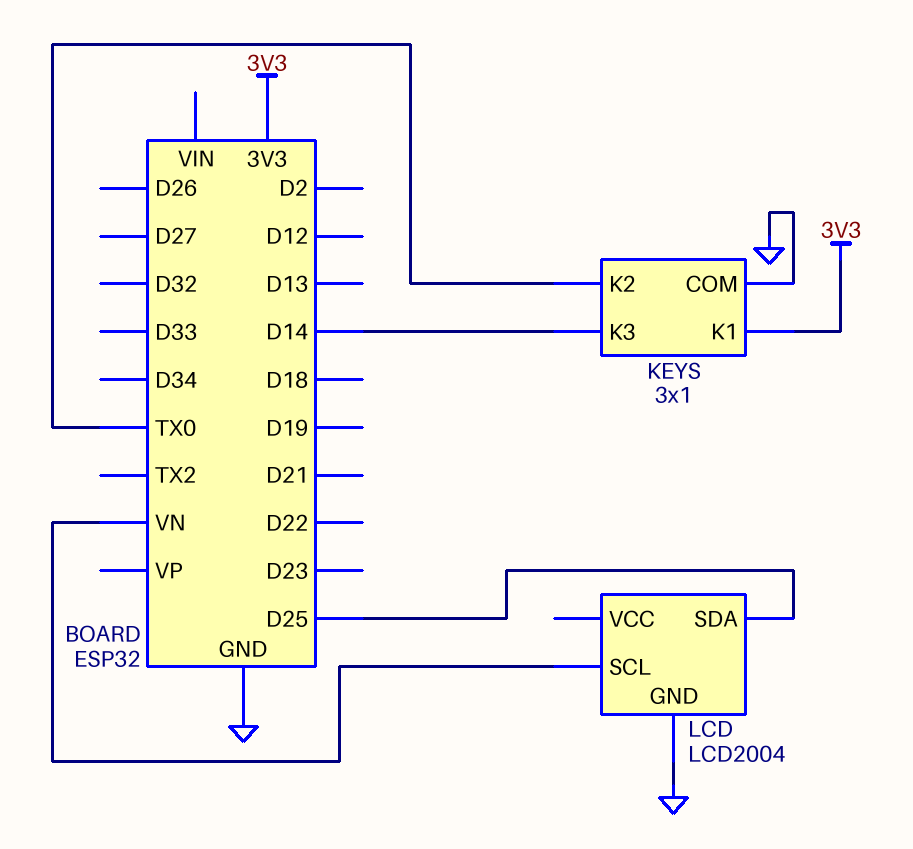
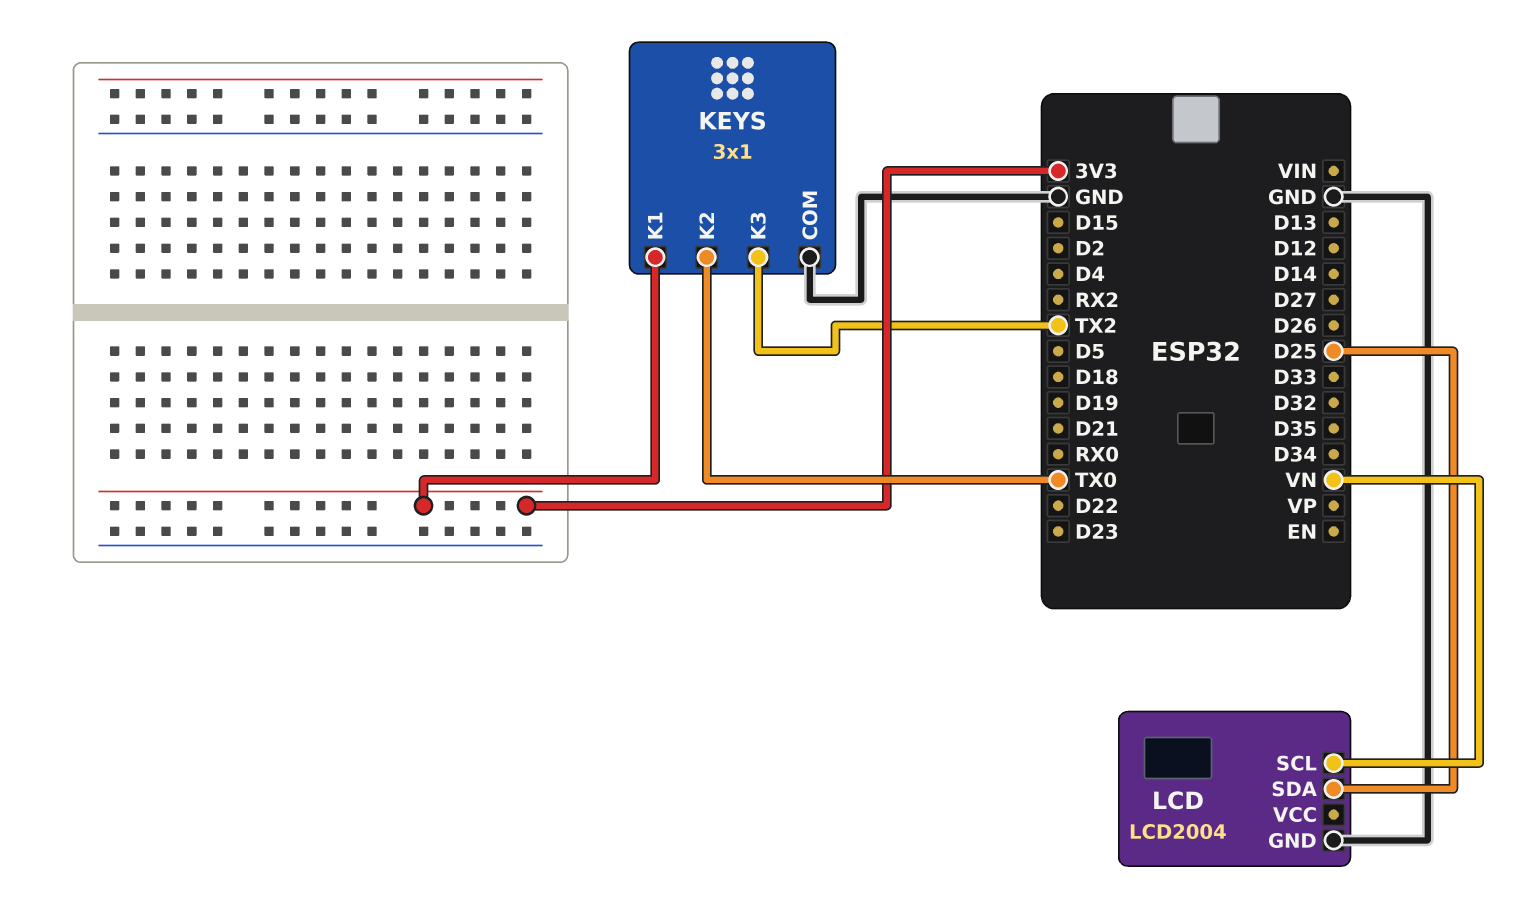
KEYS pin K3: D14 -> TX2

